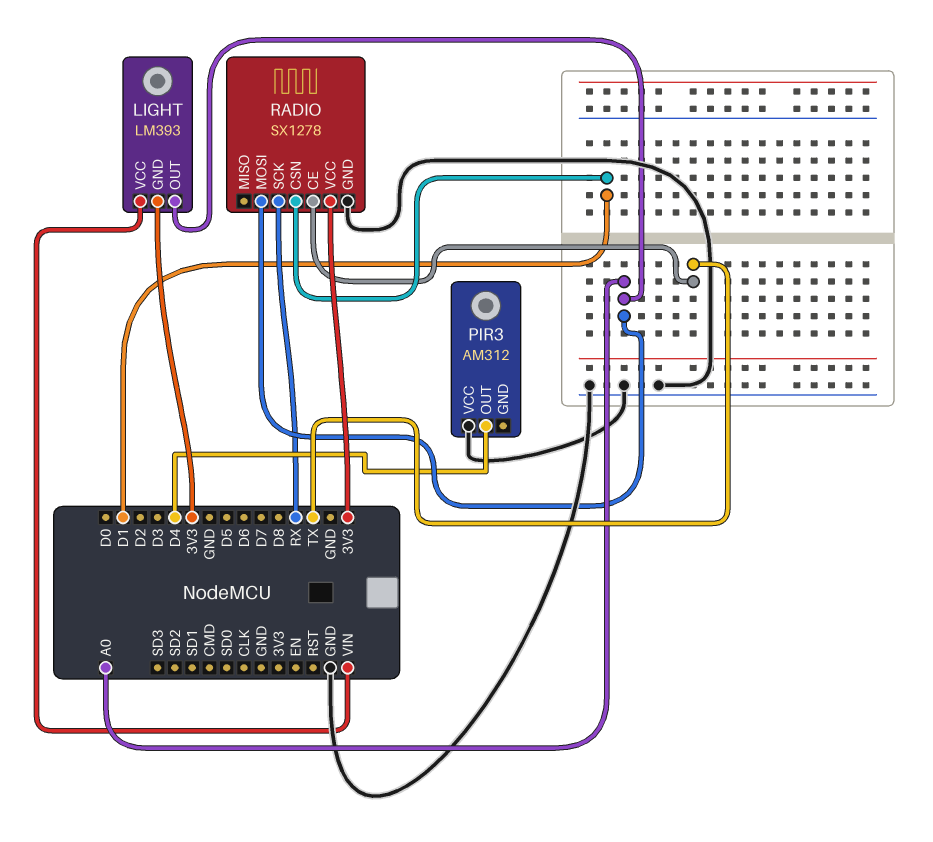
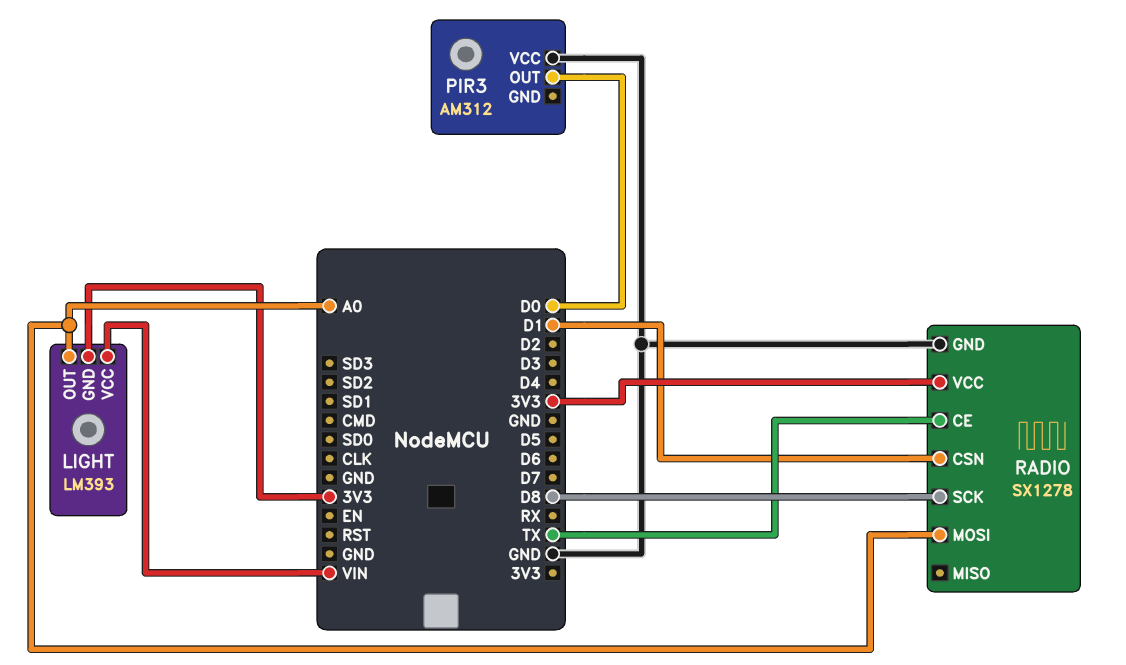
PIR3 pin OUT: D4 -> D0
RADIO pin SCK: RX -> D8

